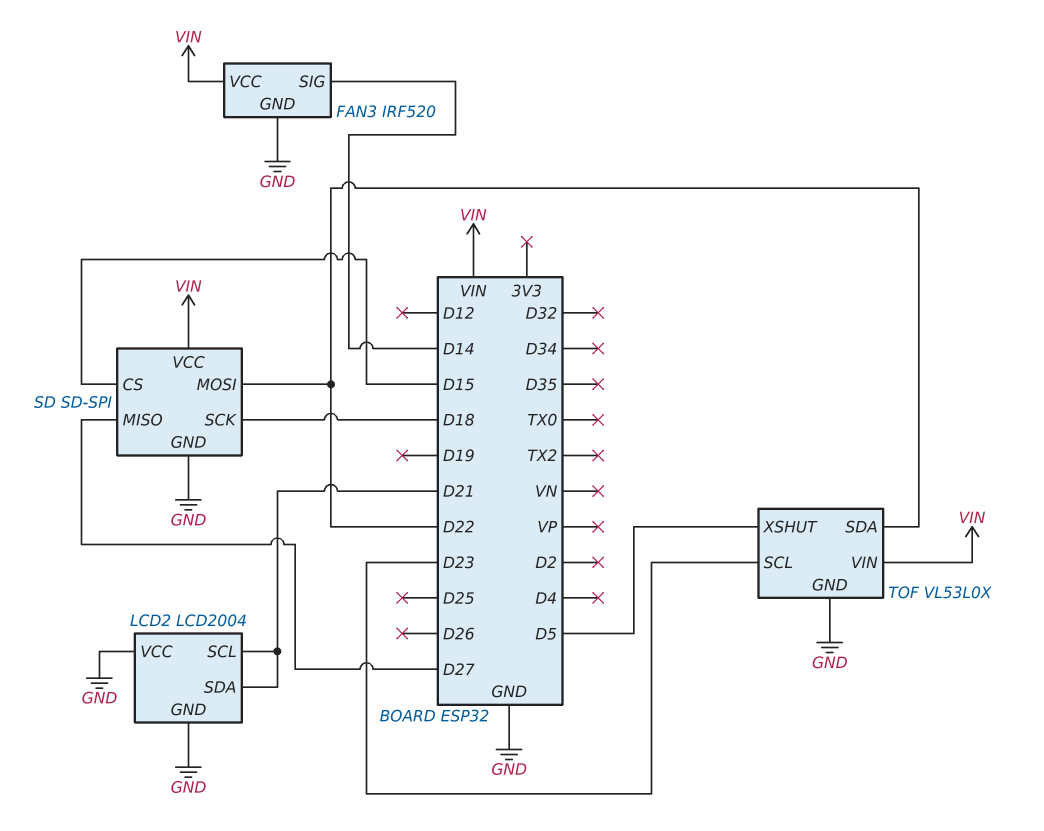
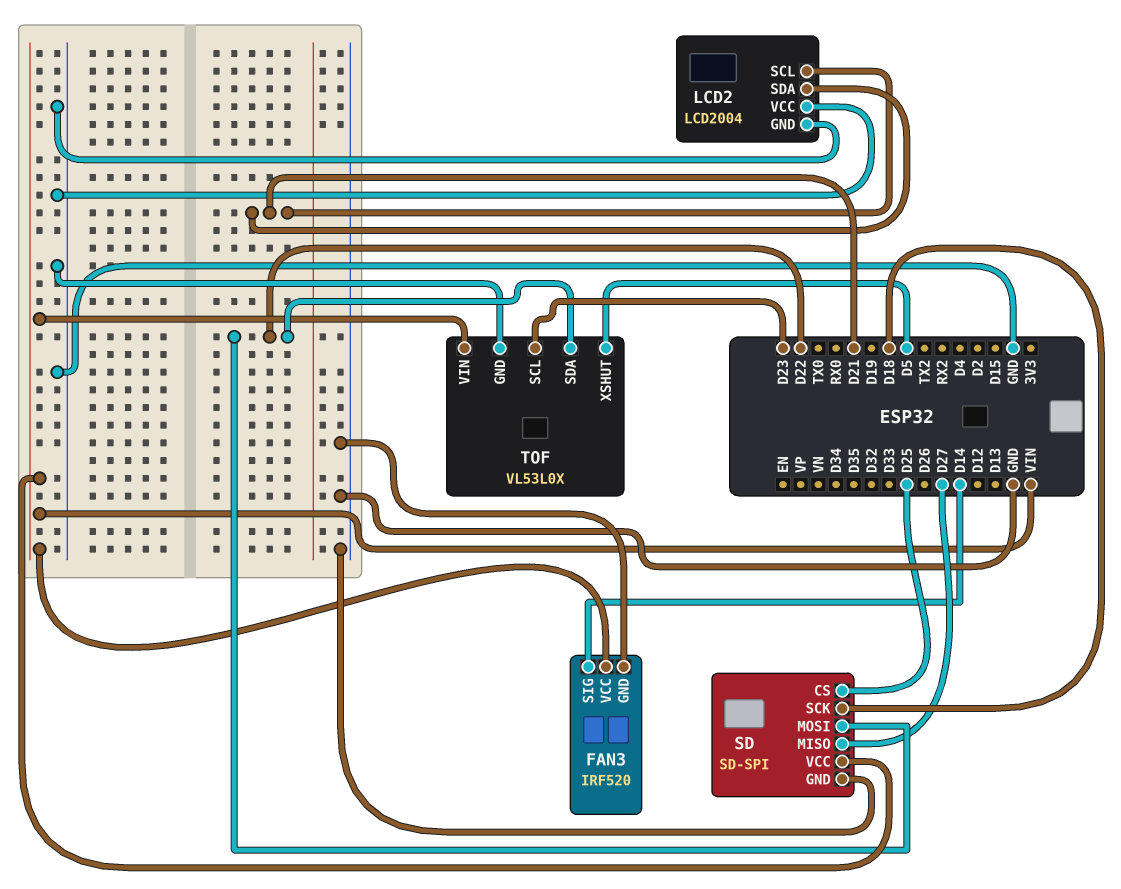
SD pin CS: D15 -> D25

